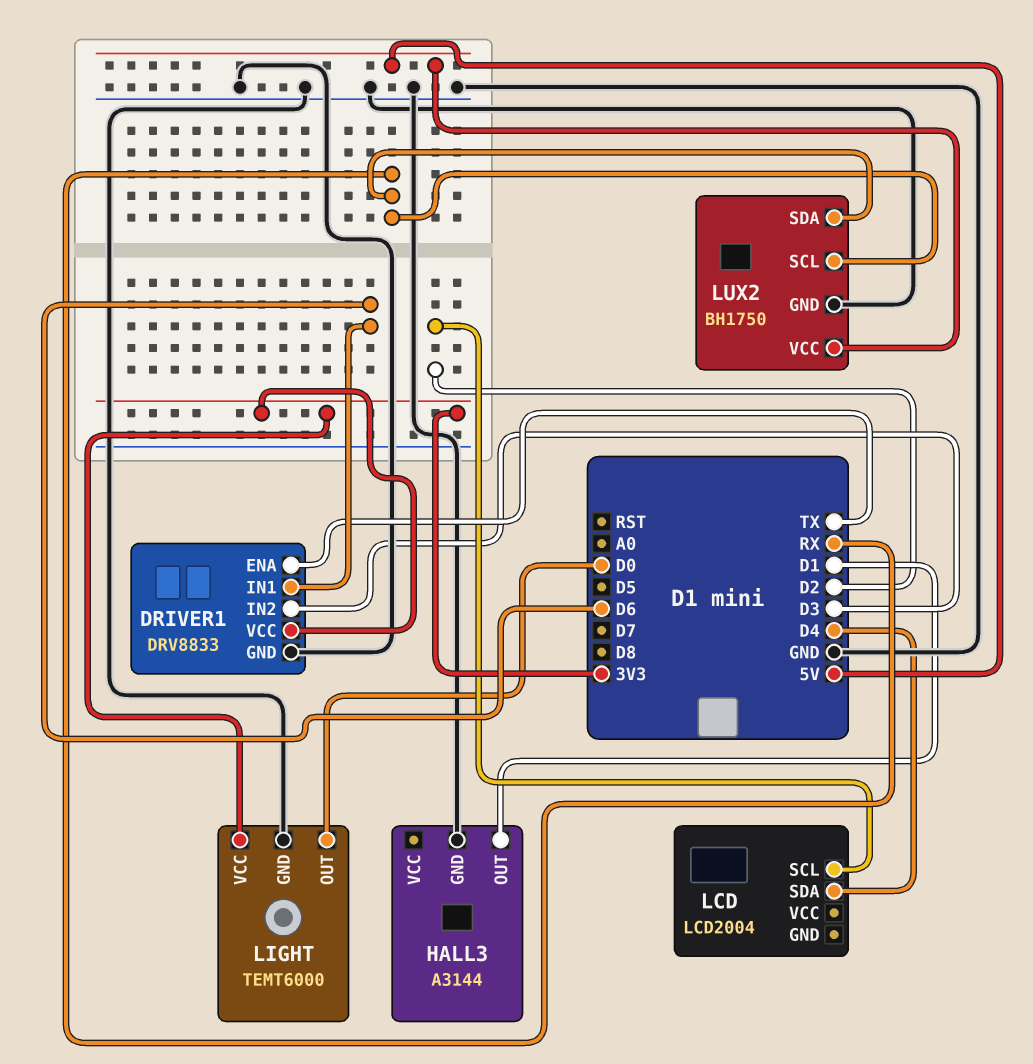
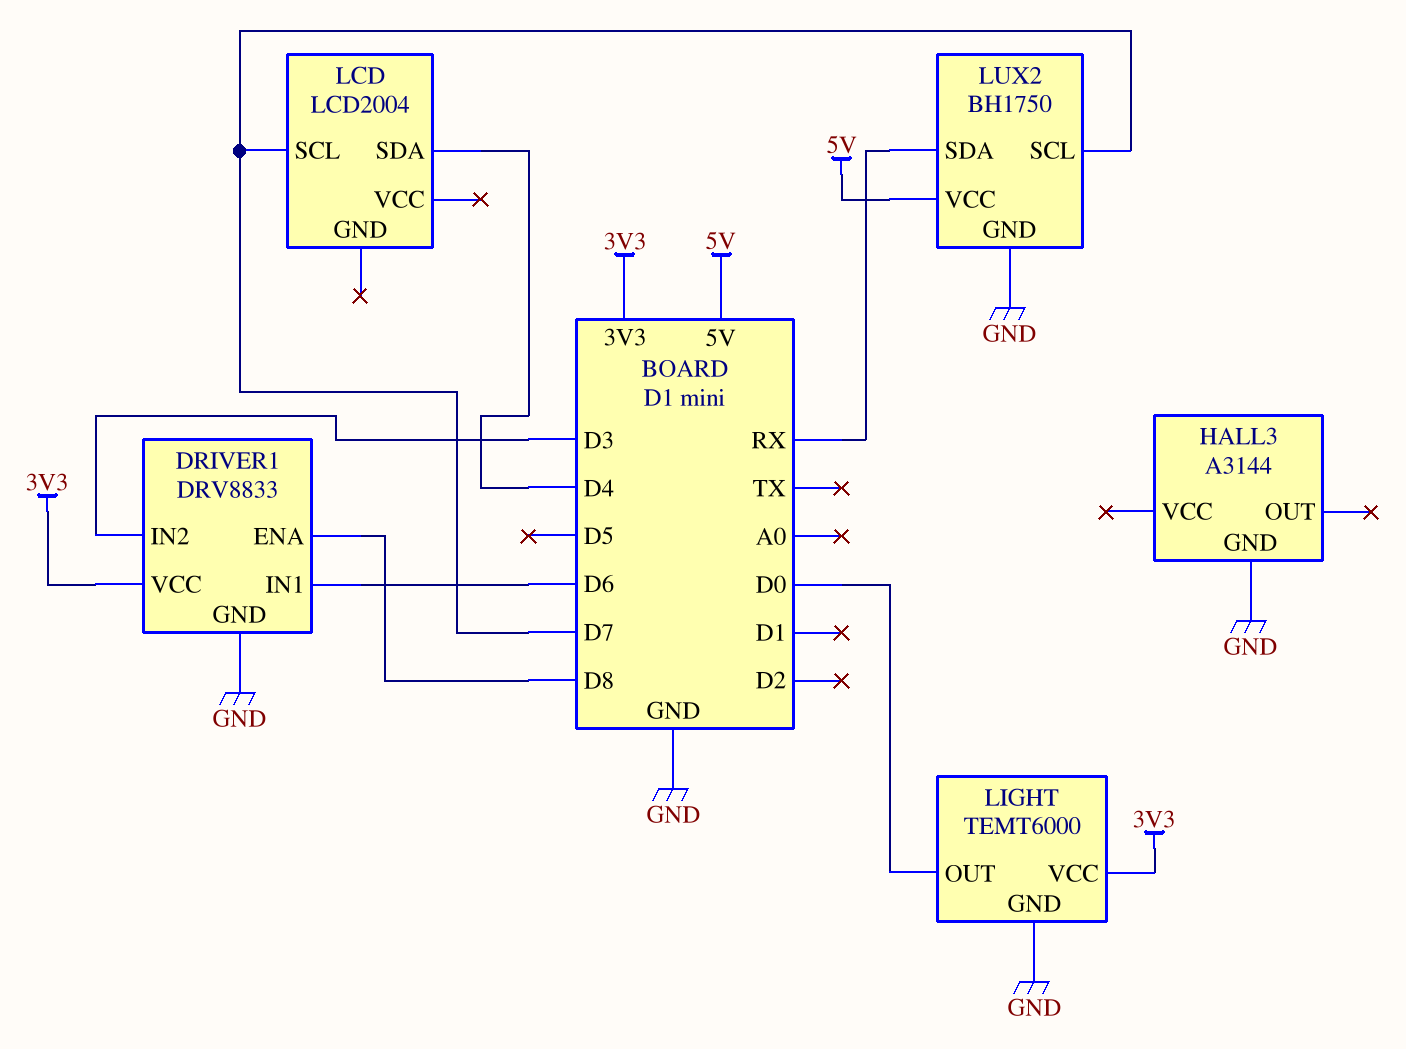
DRIVER1 pin ENA: TX -> D8
HALL3 pin OUT: D1 -> none
LCD pin SCL: D2 -> D7
LUX2 pin SCL: RX -> D7

